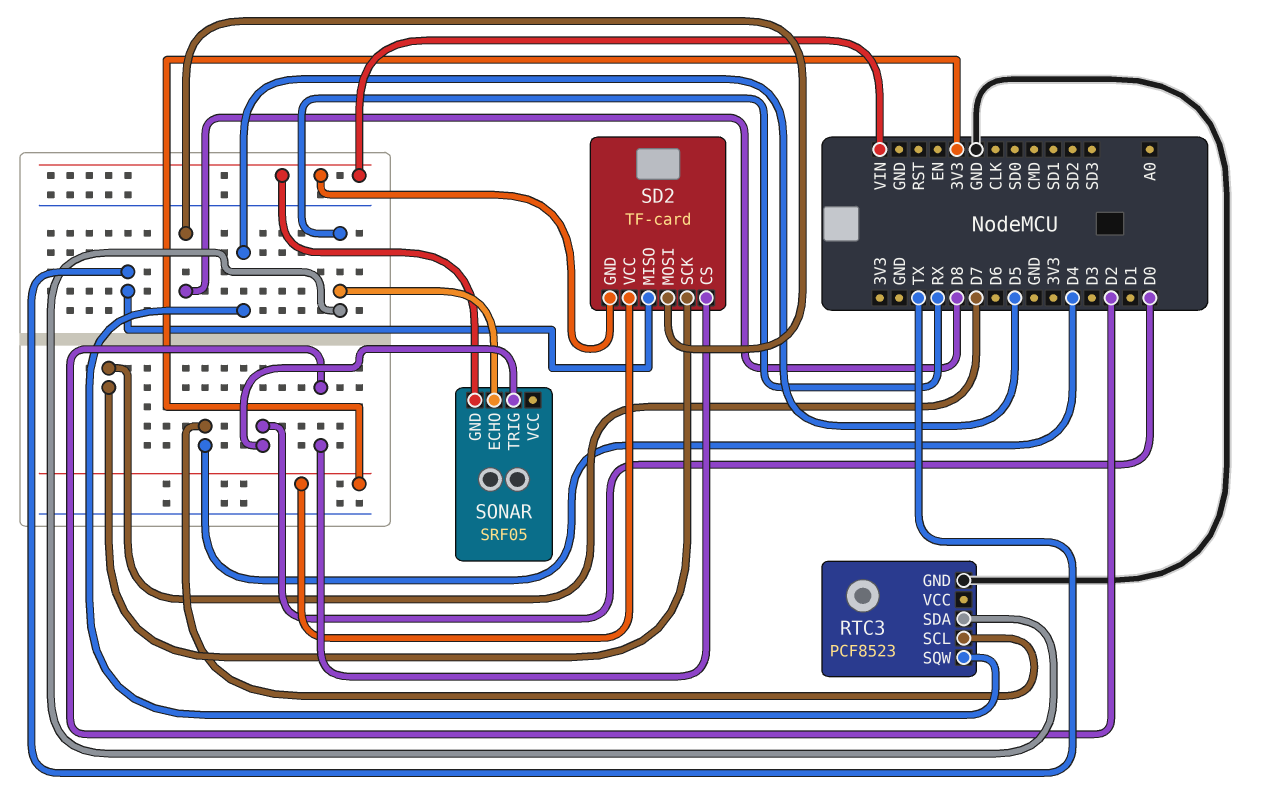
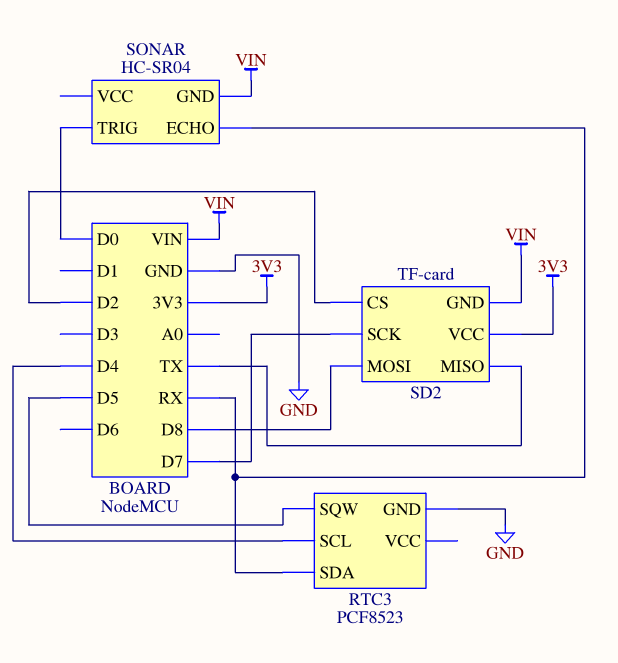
SONAR: SRF05 -> HC-SR04

